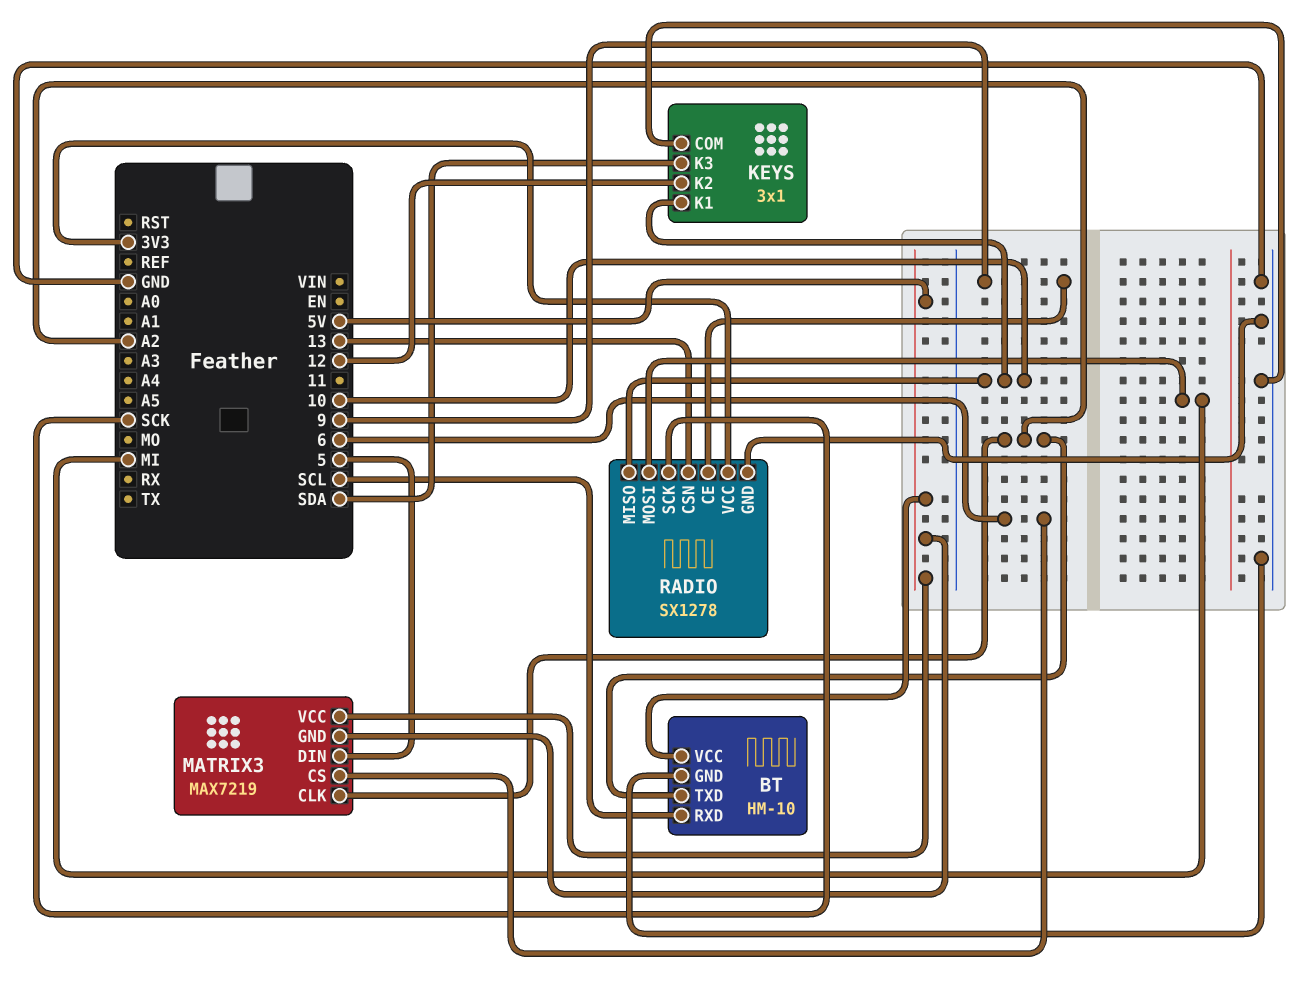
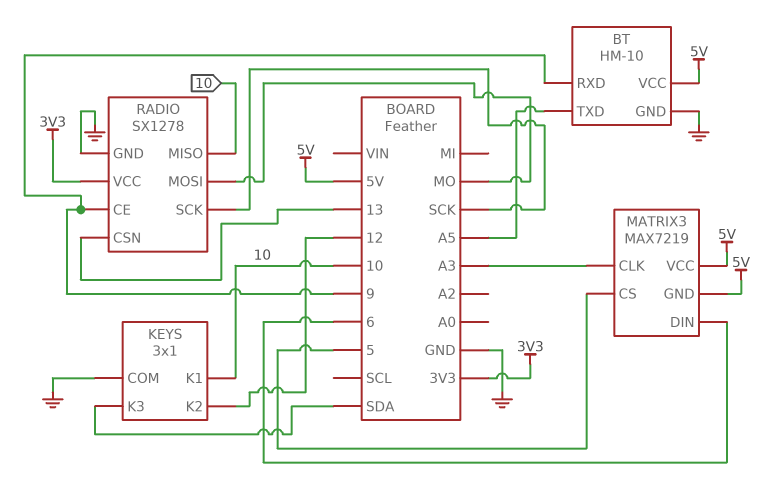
BT pin RXD: SCL -> 9
BT pin TXD: A2 -> A5
MATRIX3 pin CLK: A2 -> A3
MATRIX3 pin CS: 6 -> 5
MATRIX3 pin DIN: 5 -> 6
RADIO pin MOSI: MI -> MO

